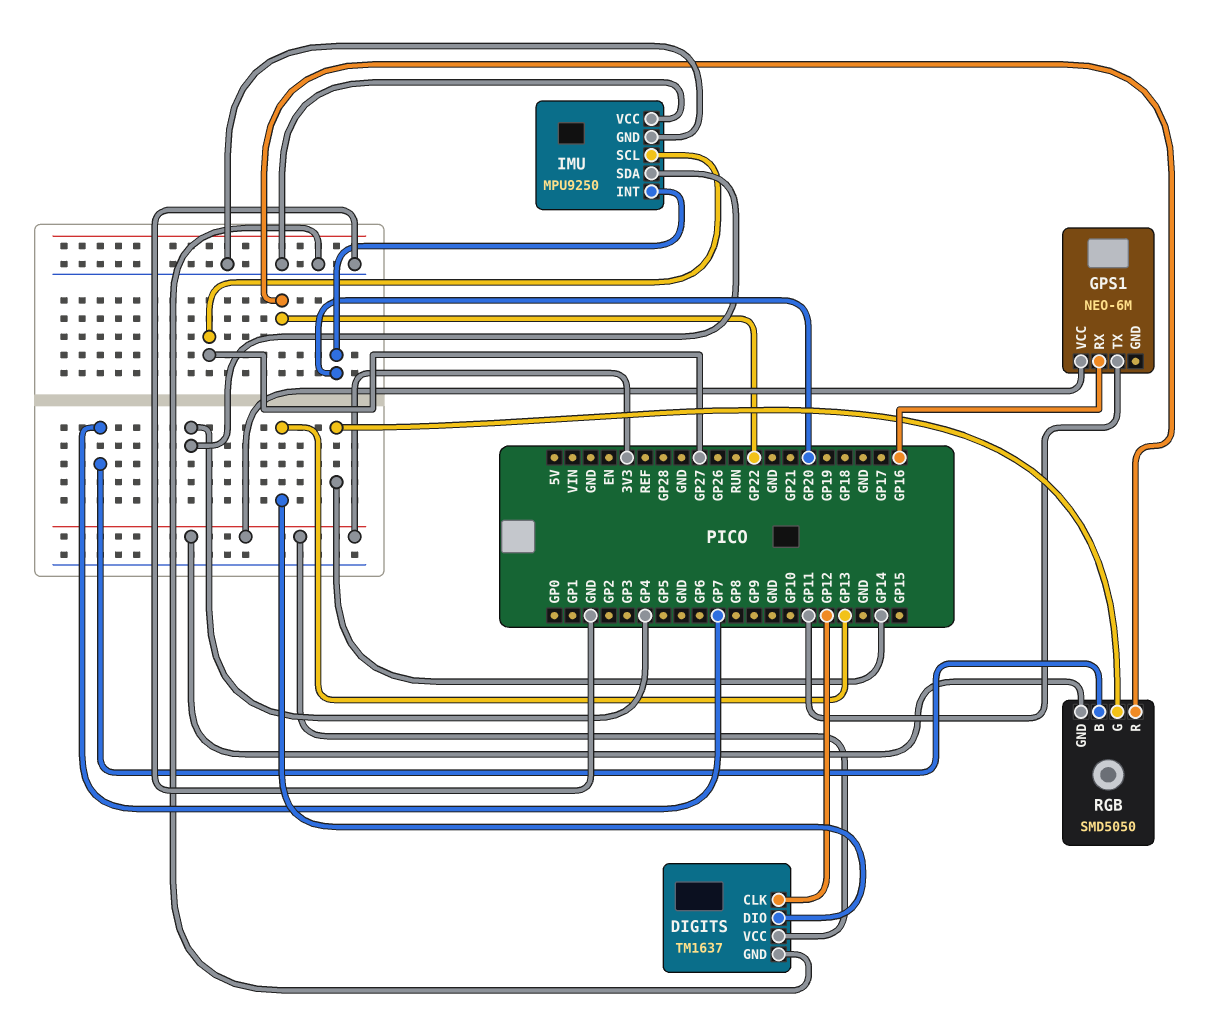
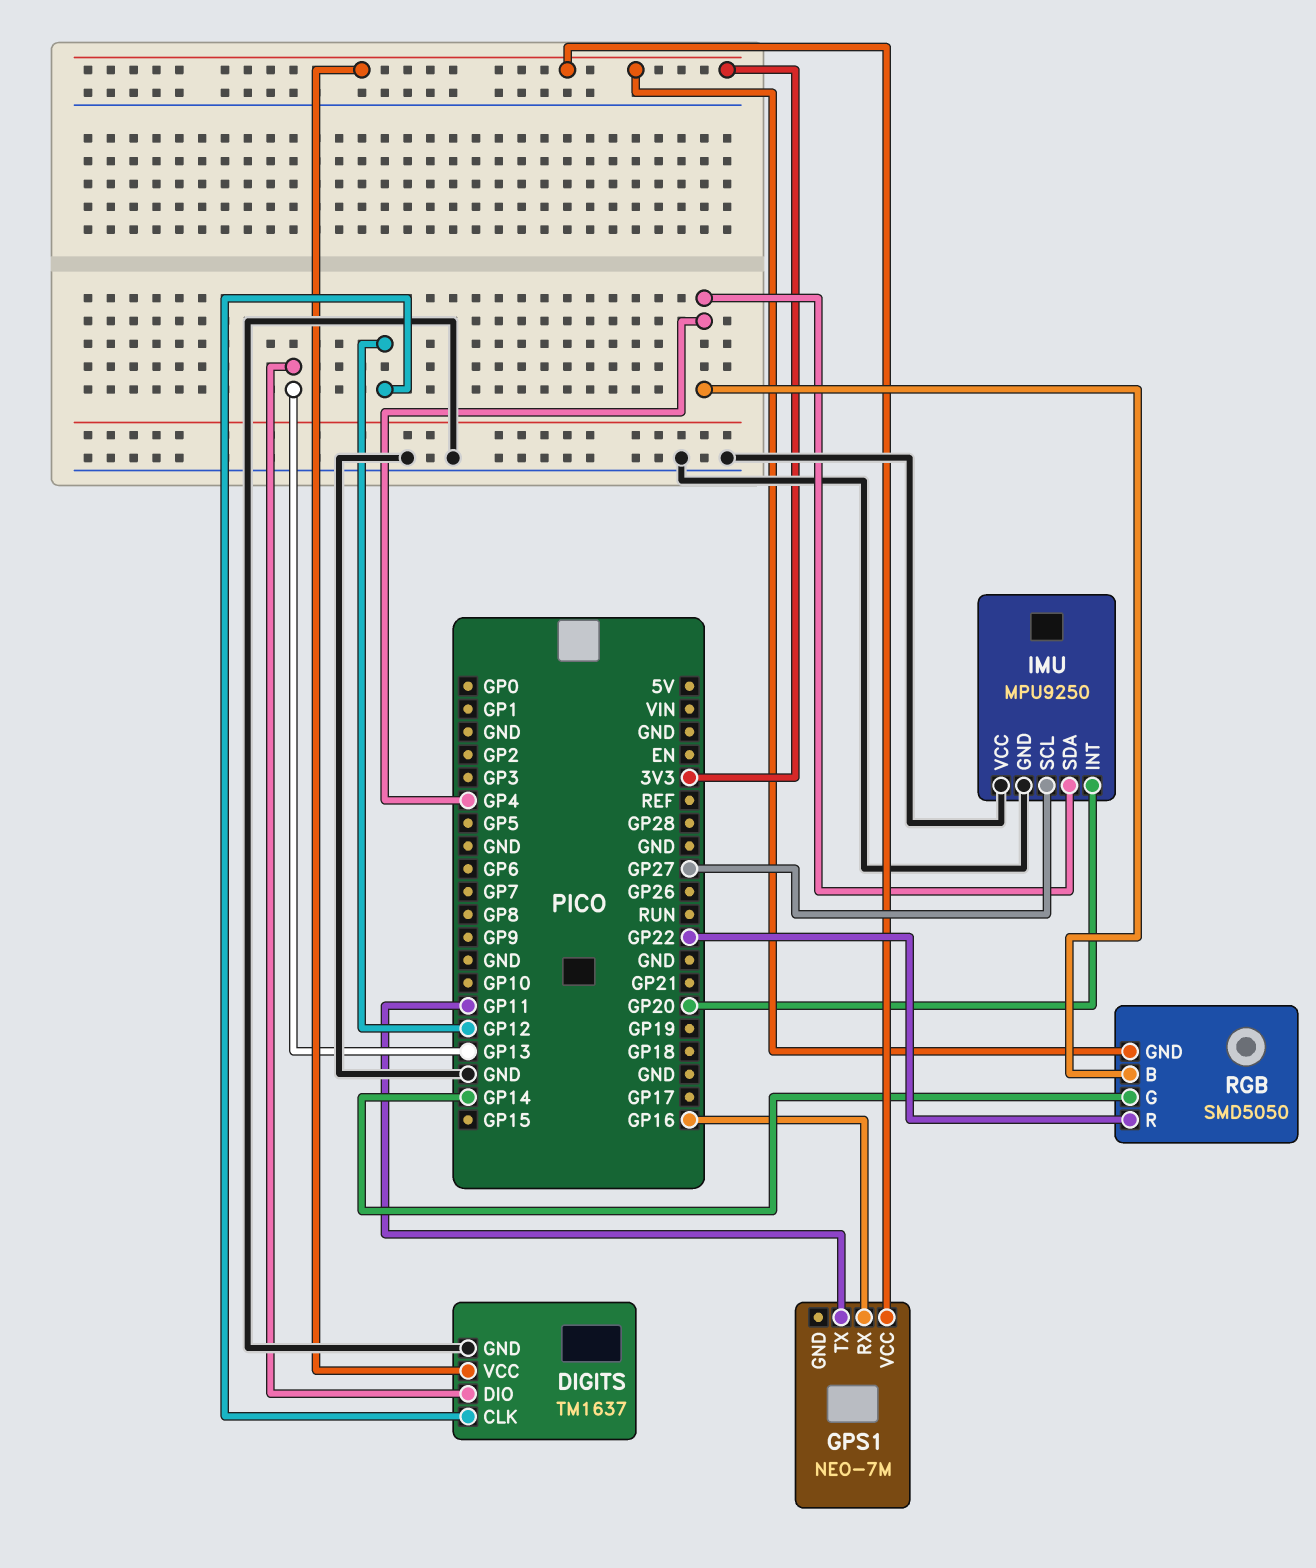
GPS1: NEO-6M -> NEO-7M
RGB pin B: GP7 -> GP4

